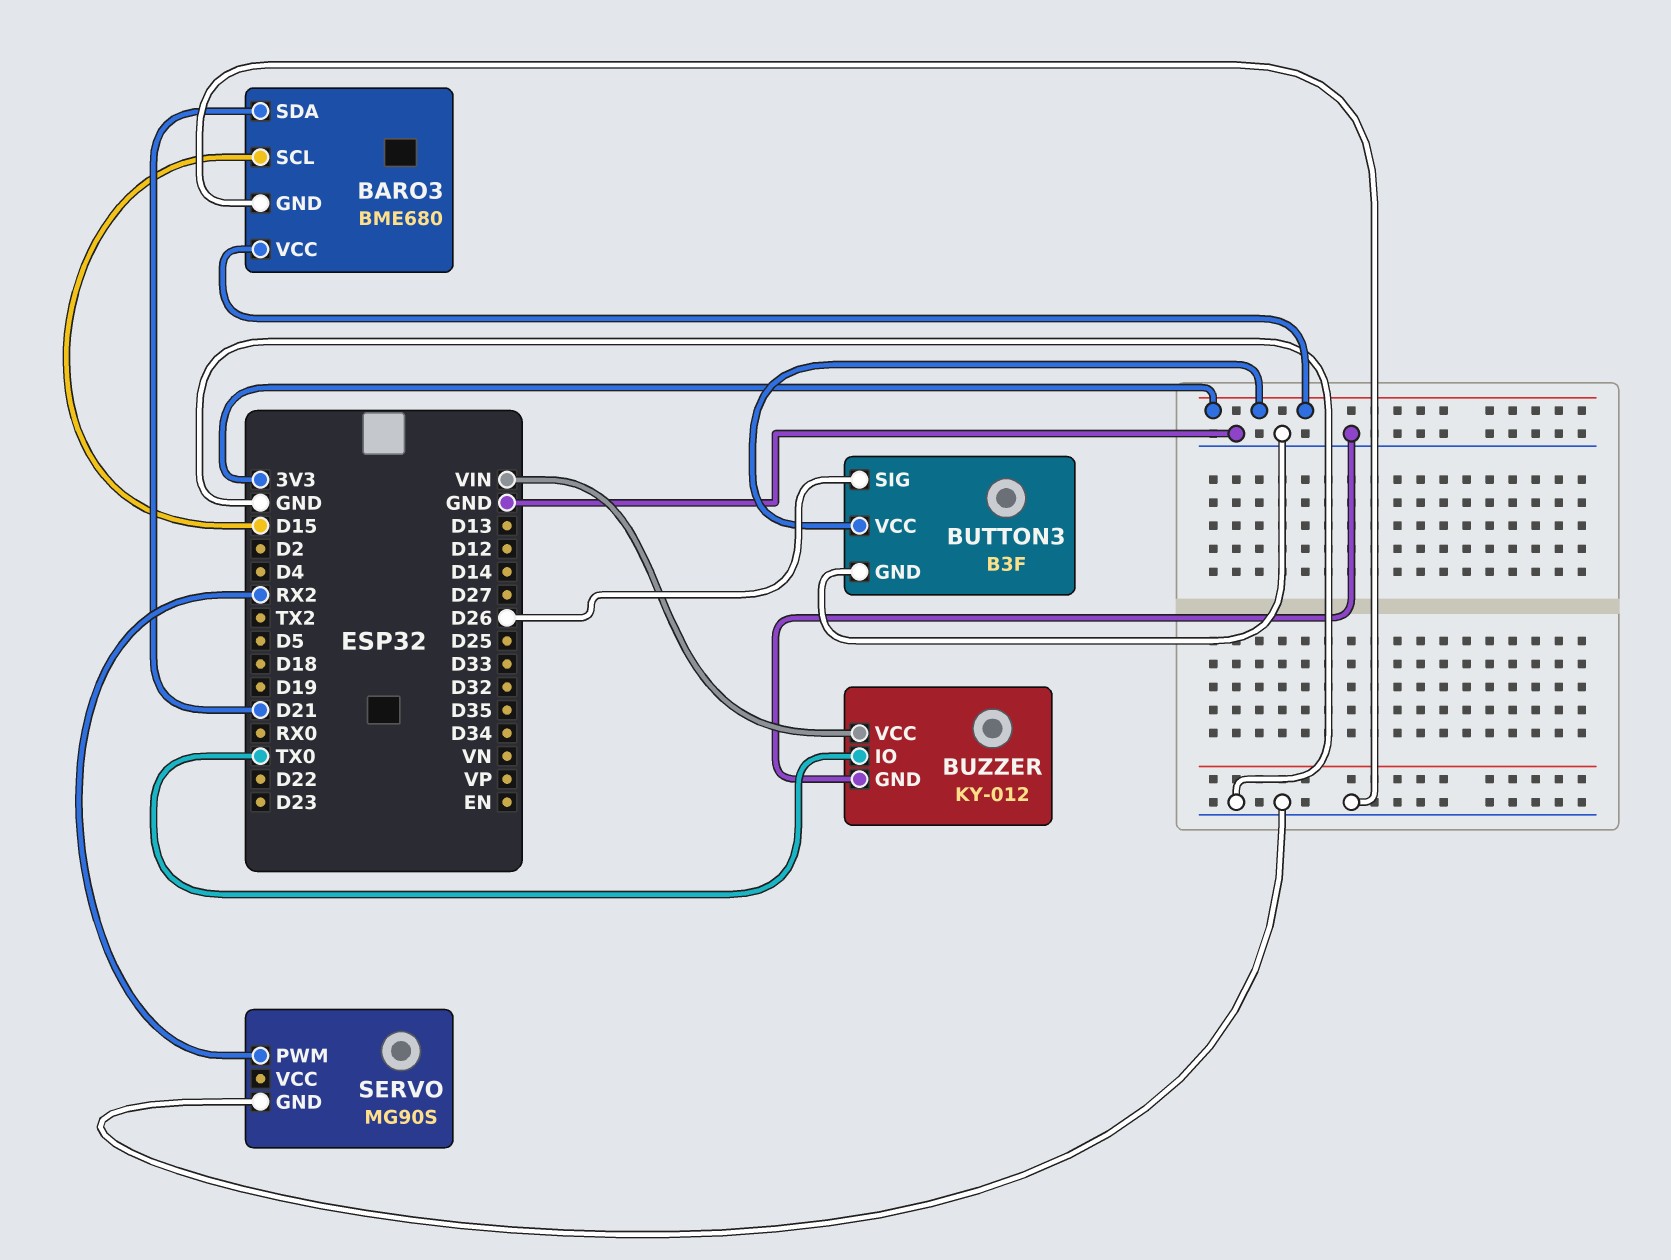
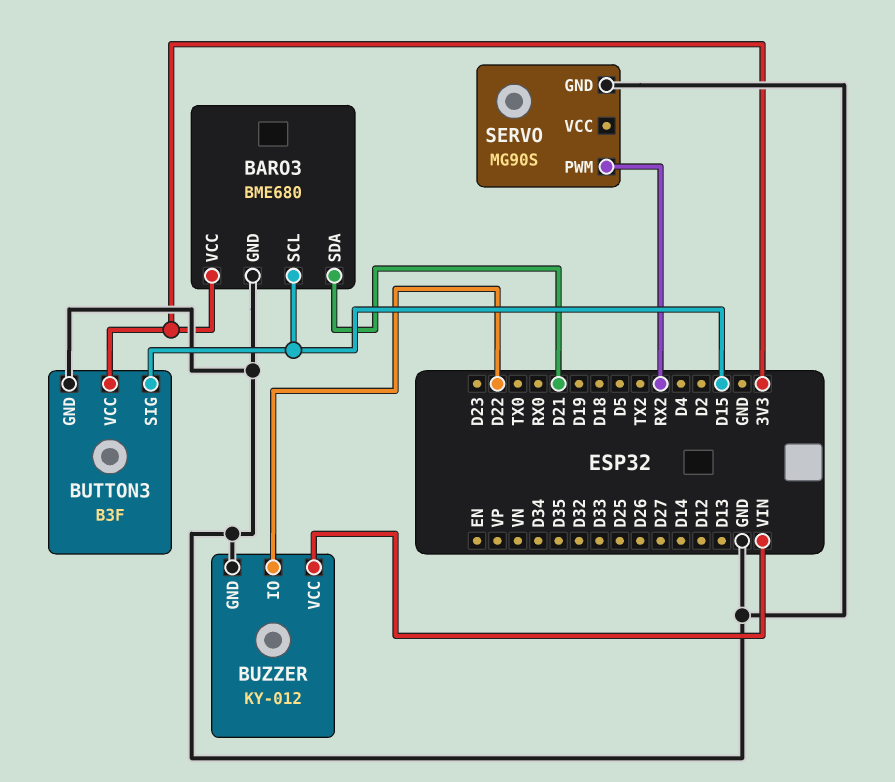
BUTTON3 pin SIG: D26 -> D15
BUZZER pin IO: TX0 -> D22

